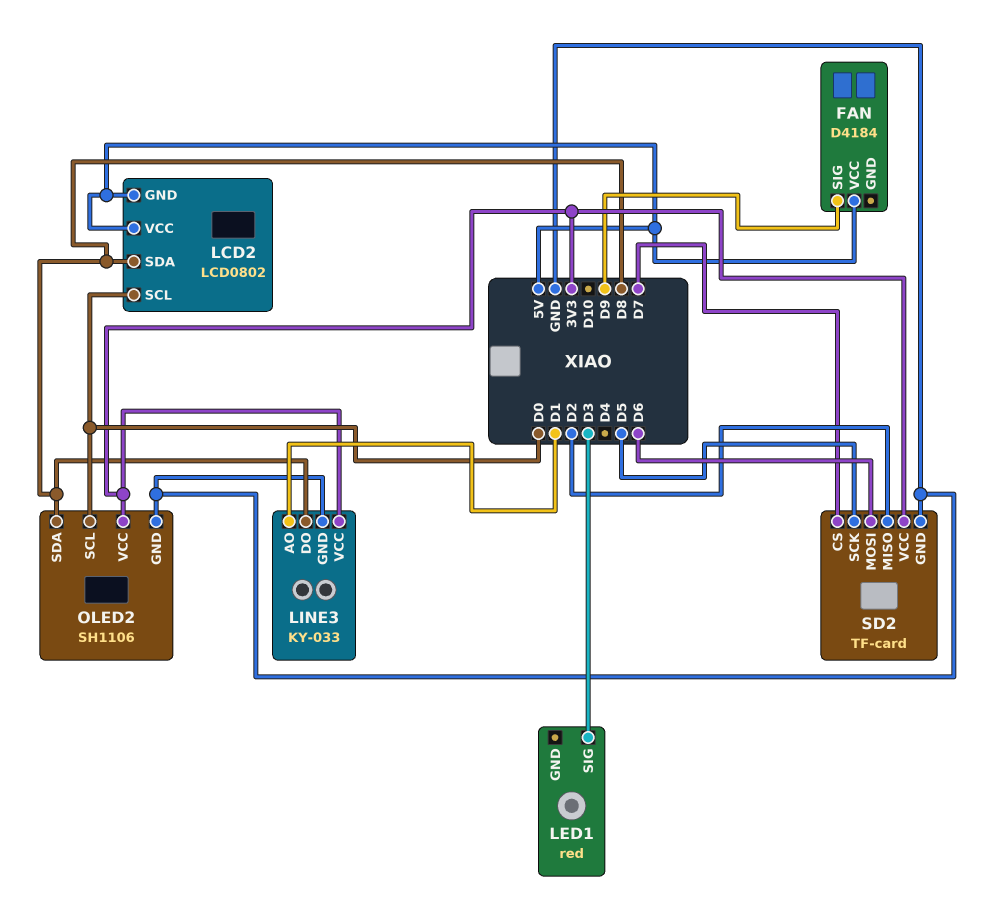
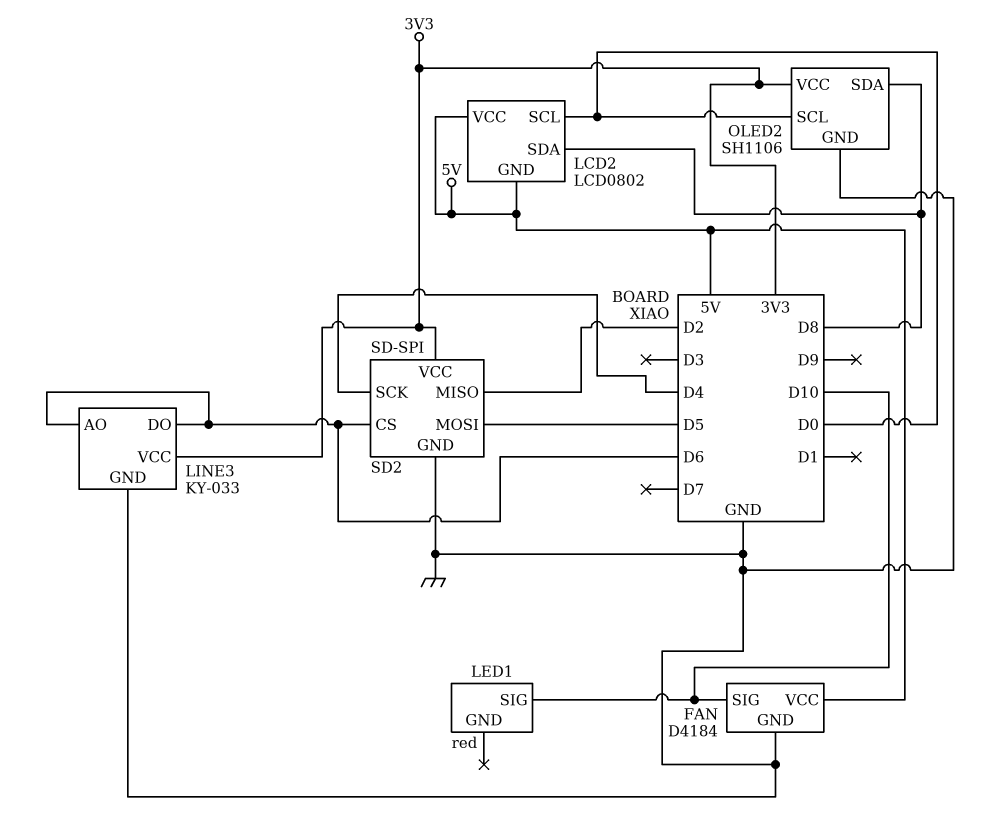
FAN pin GND: none -> GND
FAN pin SIG: D9 -> D10
LED1 pin SIG: D3 -> D10
LINE3 pin AO: D1 -> D6
LINE3 pin DO: D8 -> D6
SD2: TF-card -> SD-SPI
SD2 pin CS: D7 -> D6
SD2 pin MOSI: D6 -> D5
SD2 pin SCK: D5 -> D4

